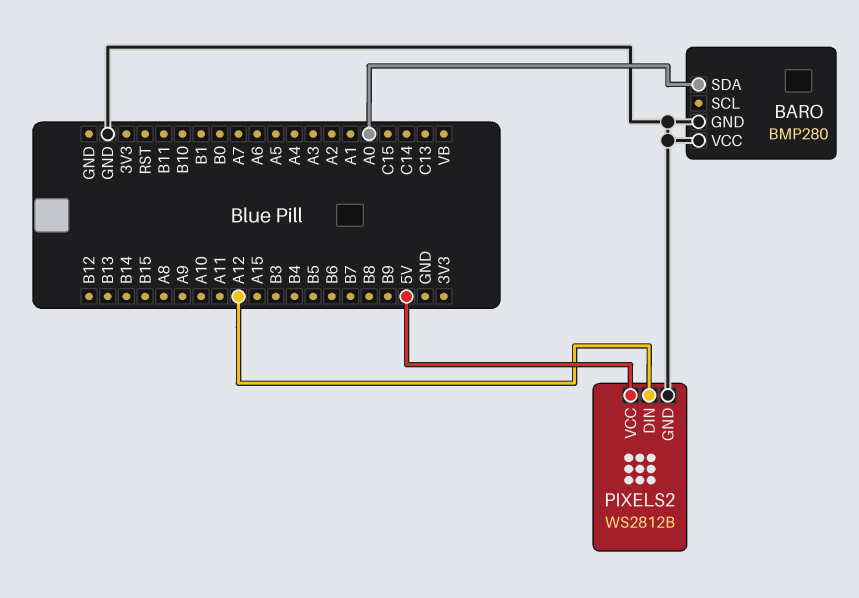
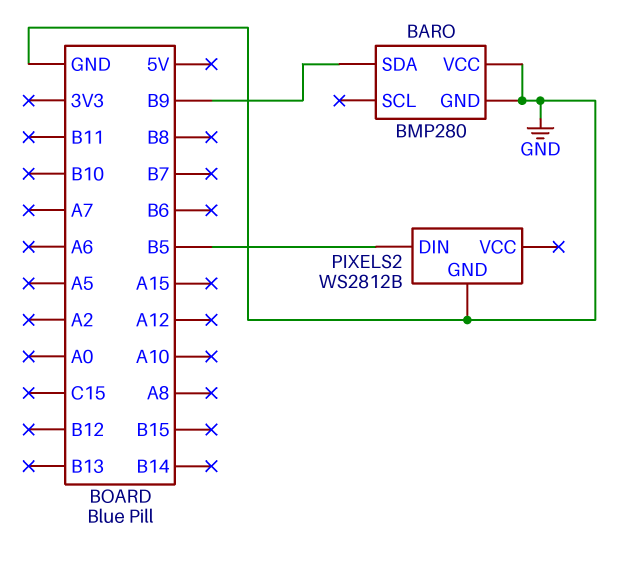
BARO pin SDA: A0 -> B9
PIXELS2 pin DIN: A12 -> B5
PIXELS2 pin VCC: 5V -> none

